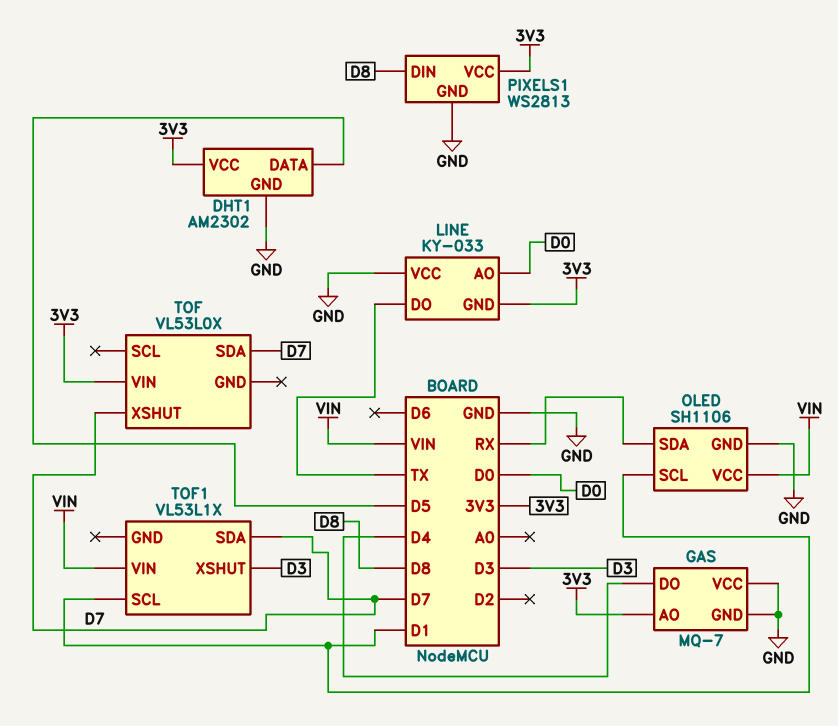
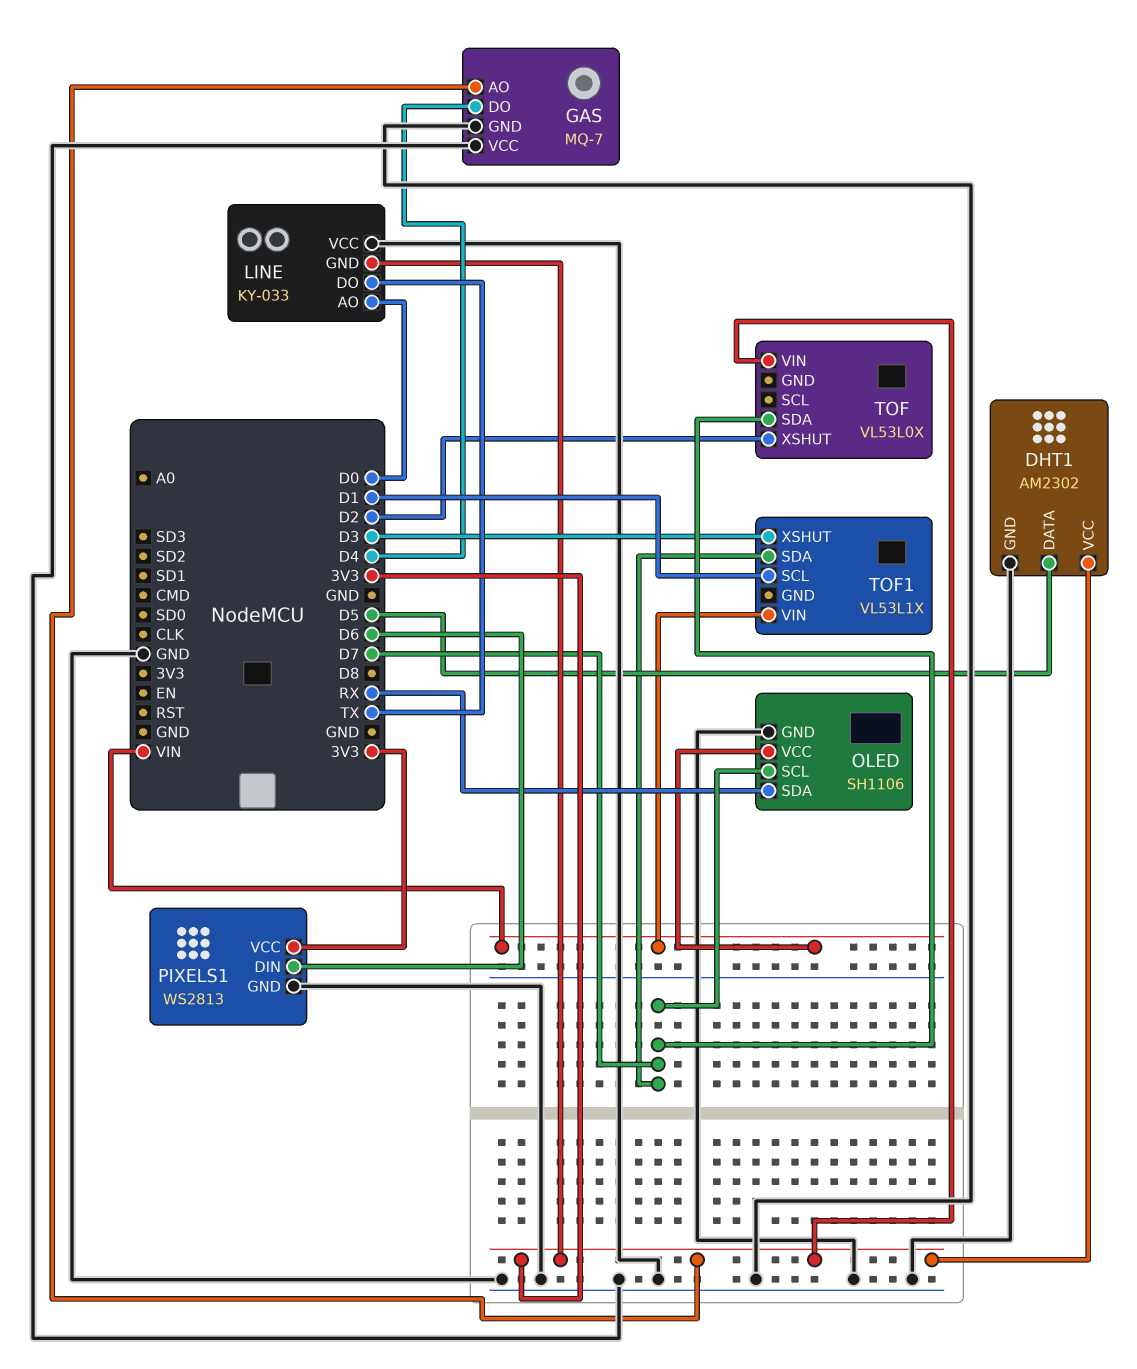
OLED pin SCL: D1 -> D7
PIXELS1 pin DIN: D8 -> D6
TOF pin XSHUT: D7 -> D2

